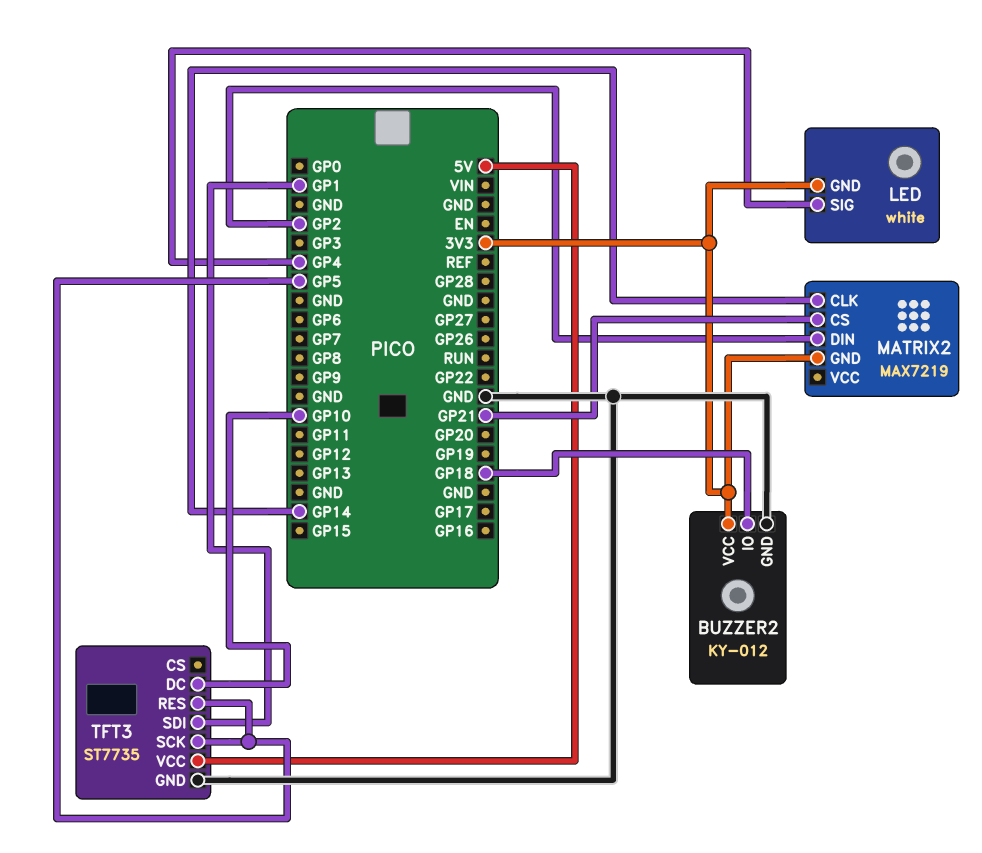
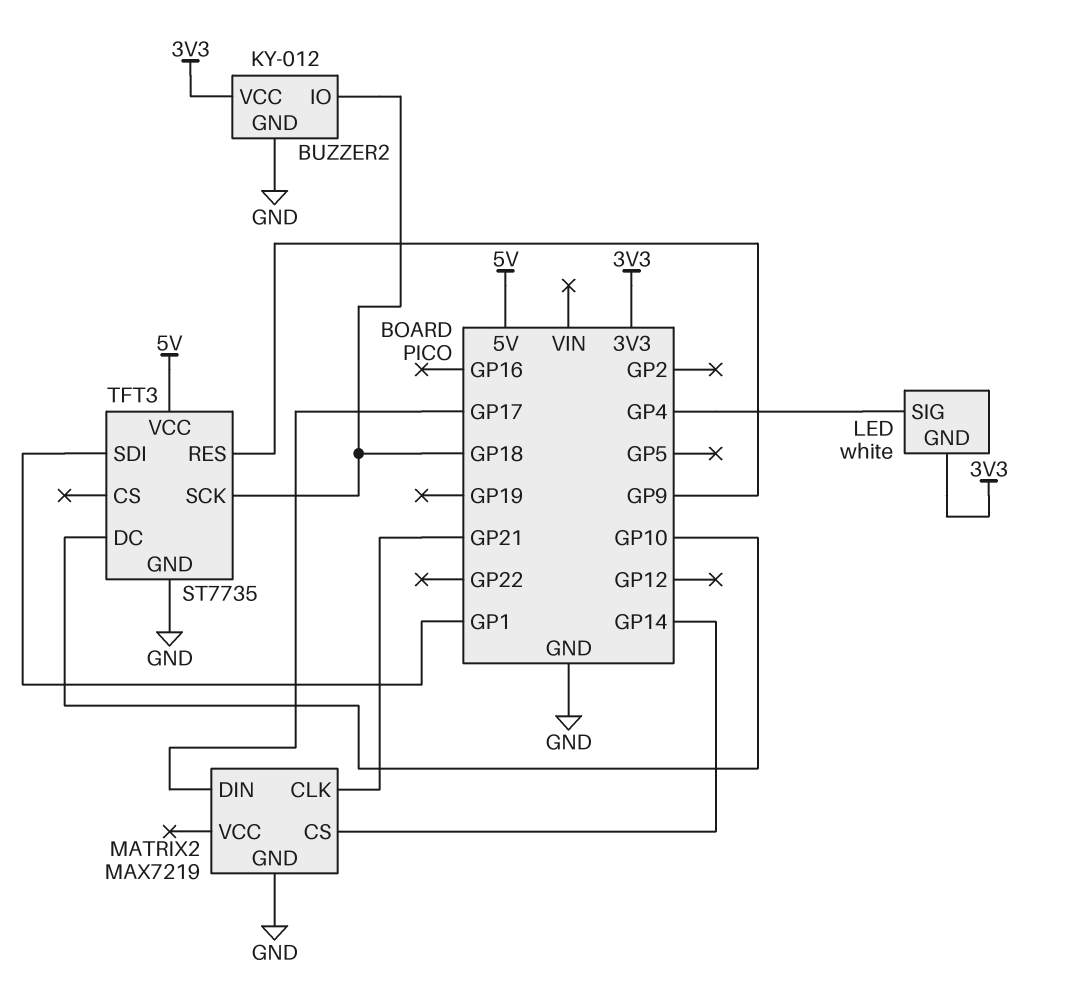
MATRIX2 pin CLK: GP14 -> GP21
MATRIX2 pin CS: GP21 -> GP14
MATRIX2 pin DIN: GP2 -> GP17
MATRIX2 pin GND: 3V3 -> GND
TFT3 pin RES: GP5 -> GP9
TFT3 pin SCK: GP5 -> GP18

